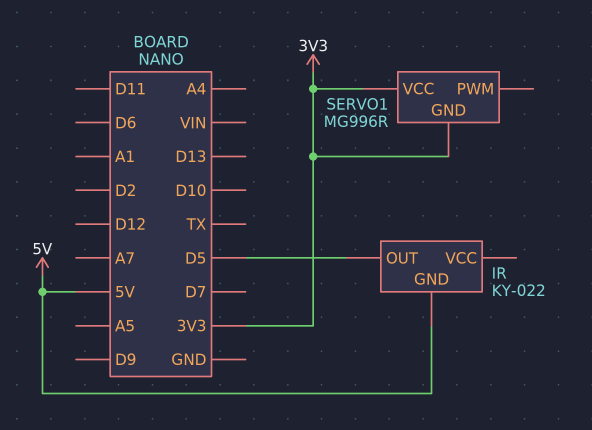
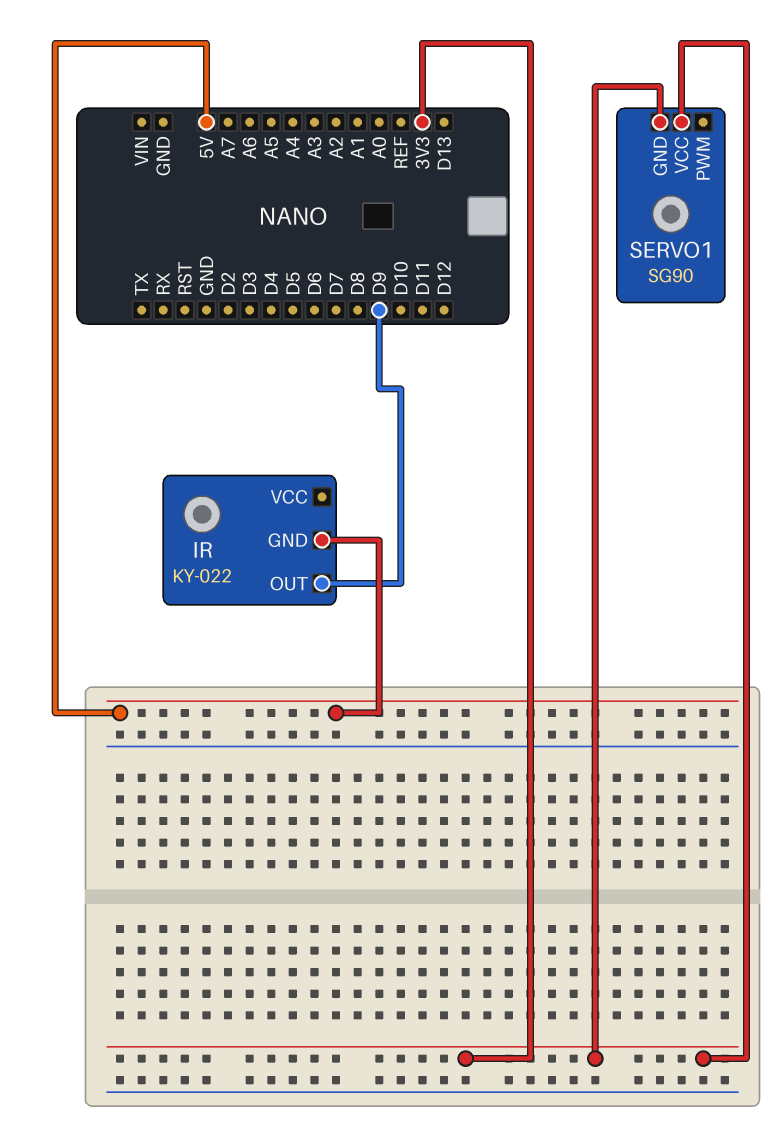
IR pin OUT: D5 -> D9
SERVO1: MG996R -> SG90

